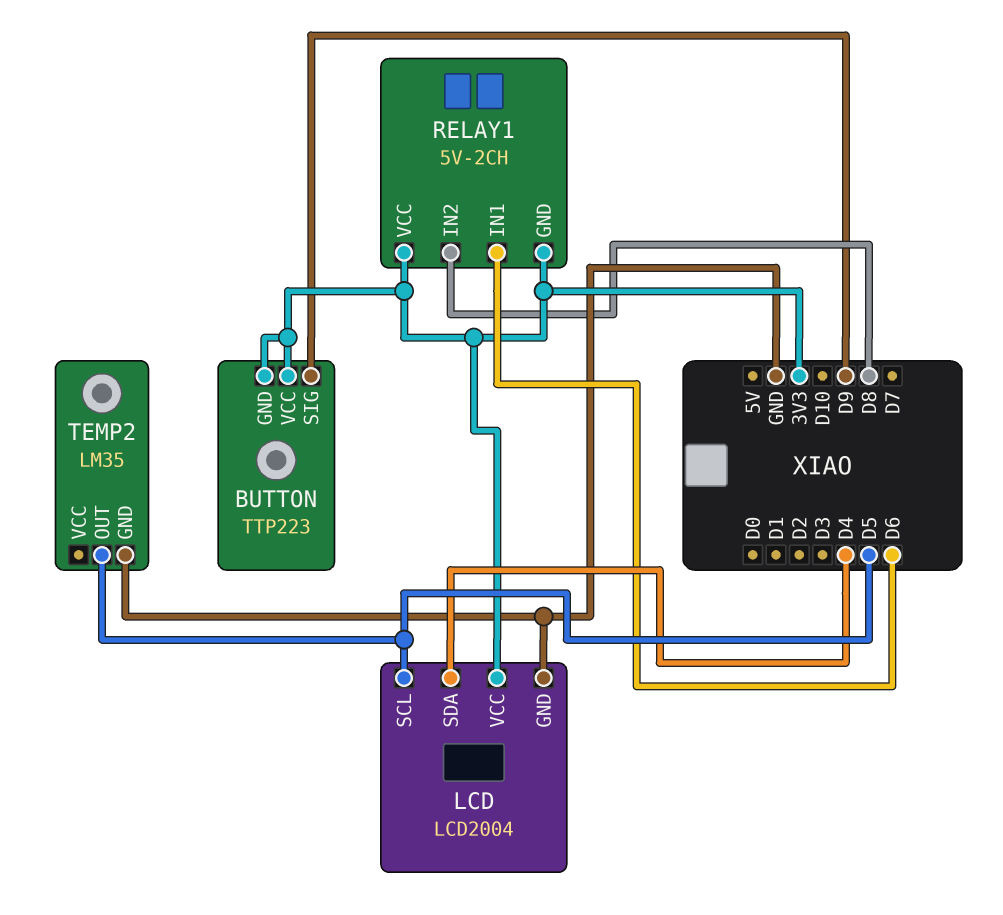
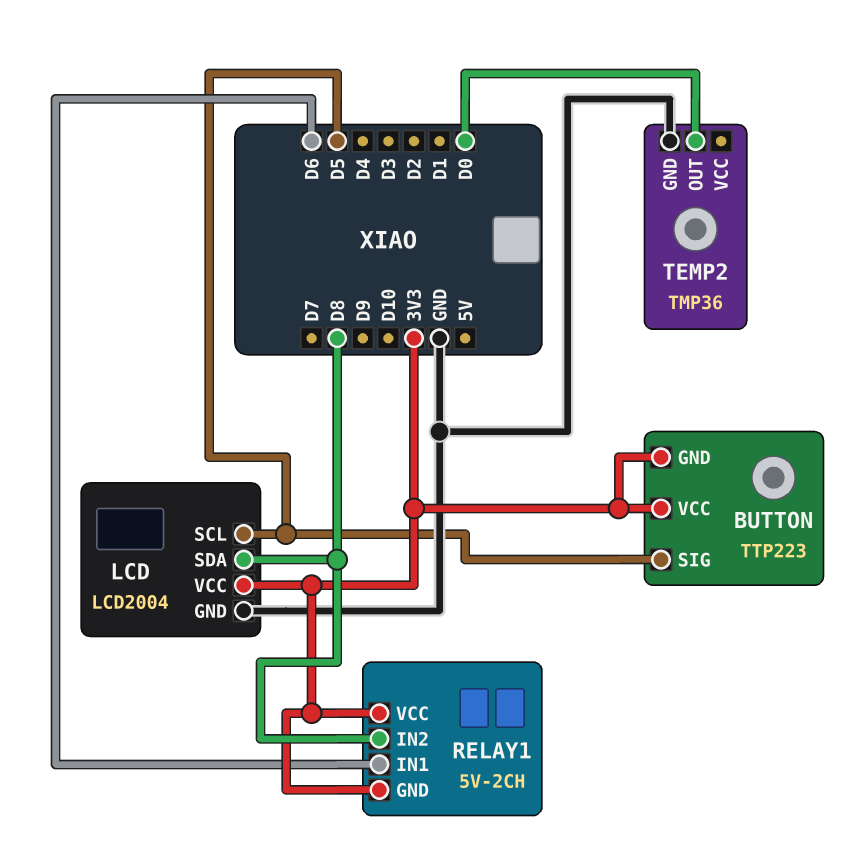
BUTTON pin SIG: D9 -> D5
LCD pin SDA: D4 -> D8
TEMP2: LM35 -> TMP36
TEMP2 pin OUT: D5 -> D0

